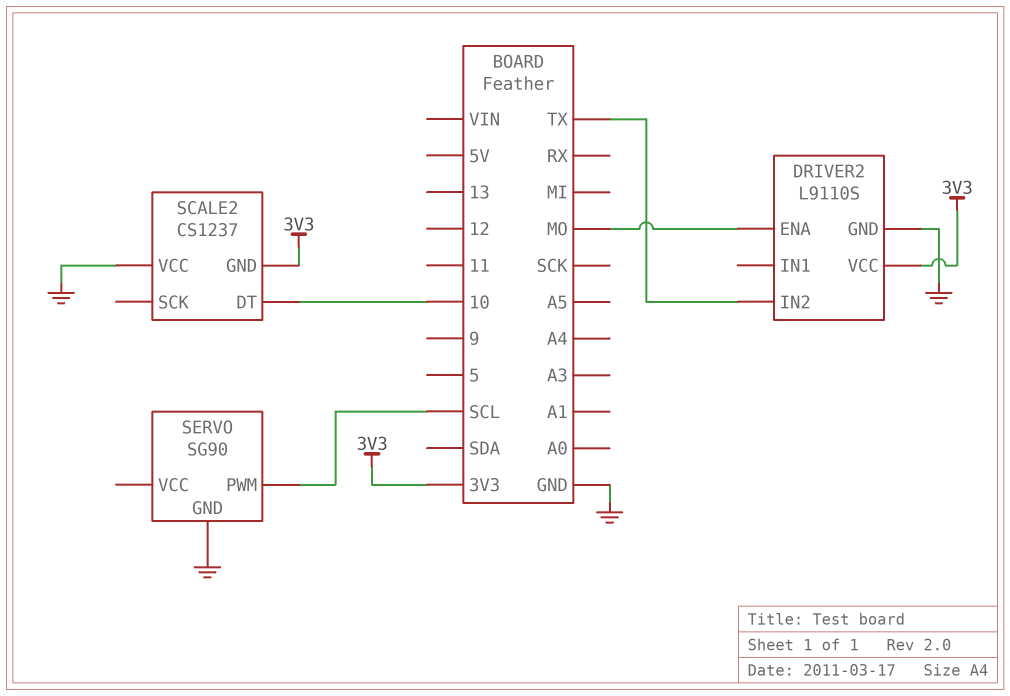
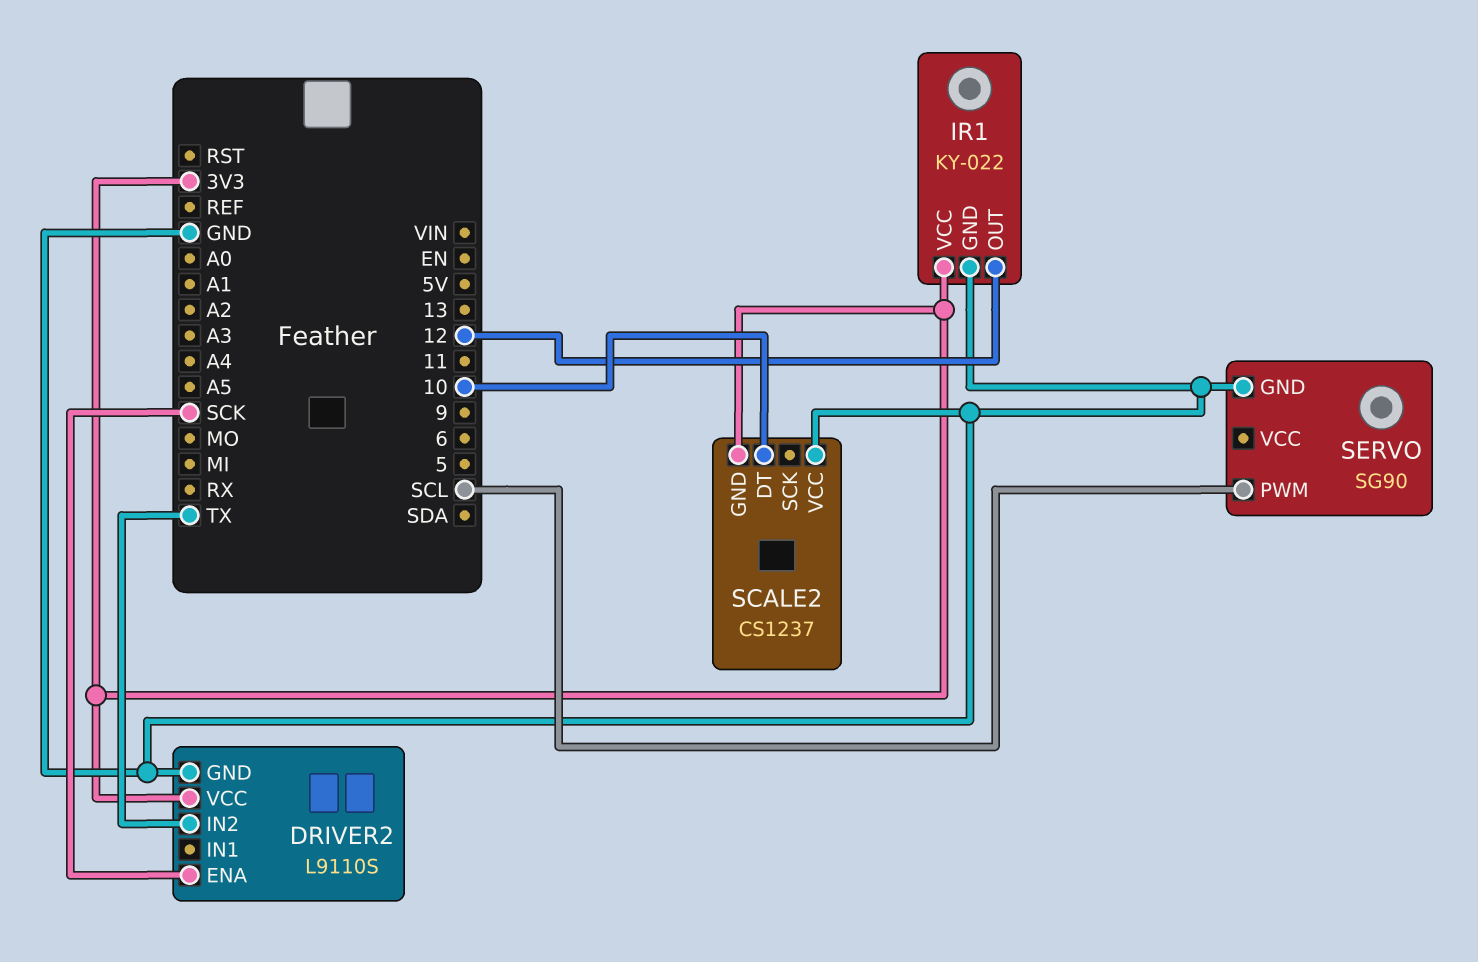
DRIVER2 pin ENA: MO -> SCK
IR1: none -> KY-022
IR1 pin GND: none -> GND
IR1 pin OUT: none -> 12
IR1 pin VCC: none -> 3V3

